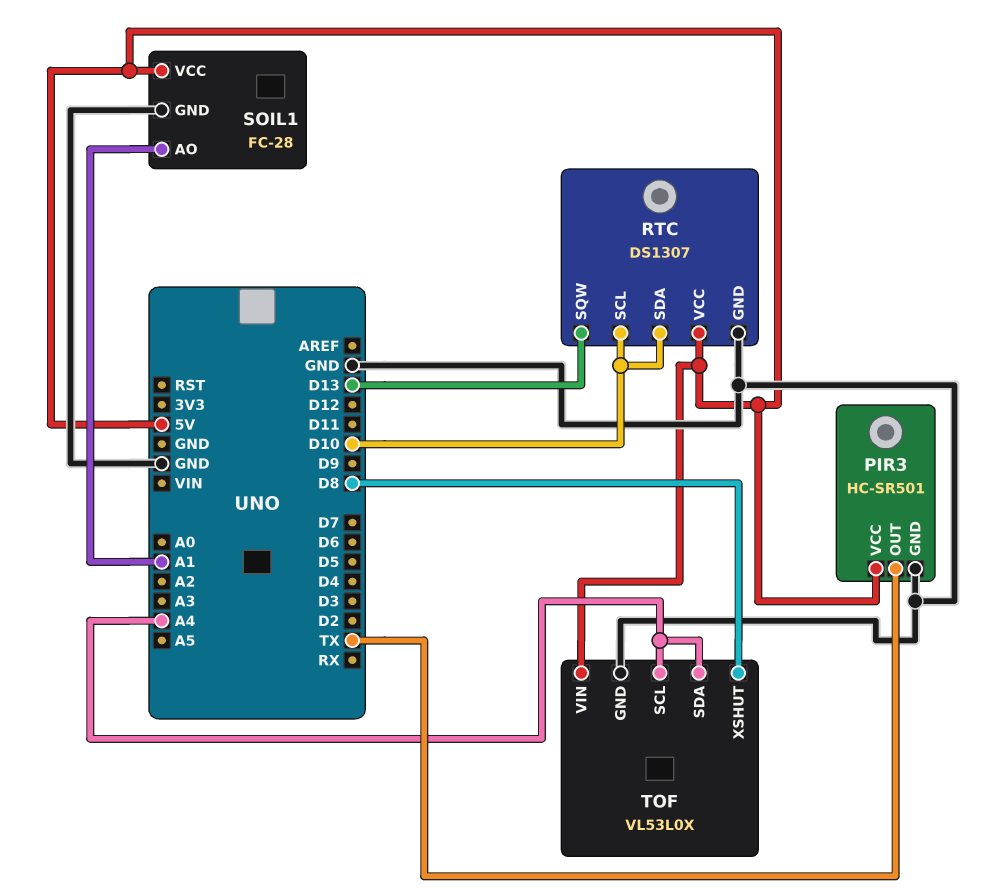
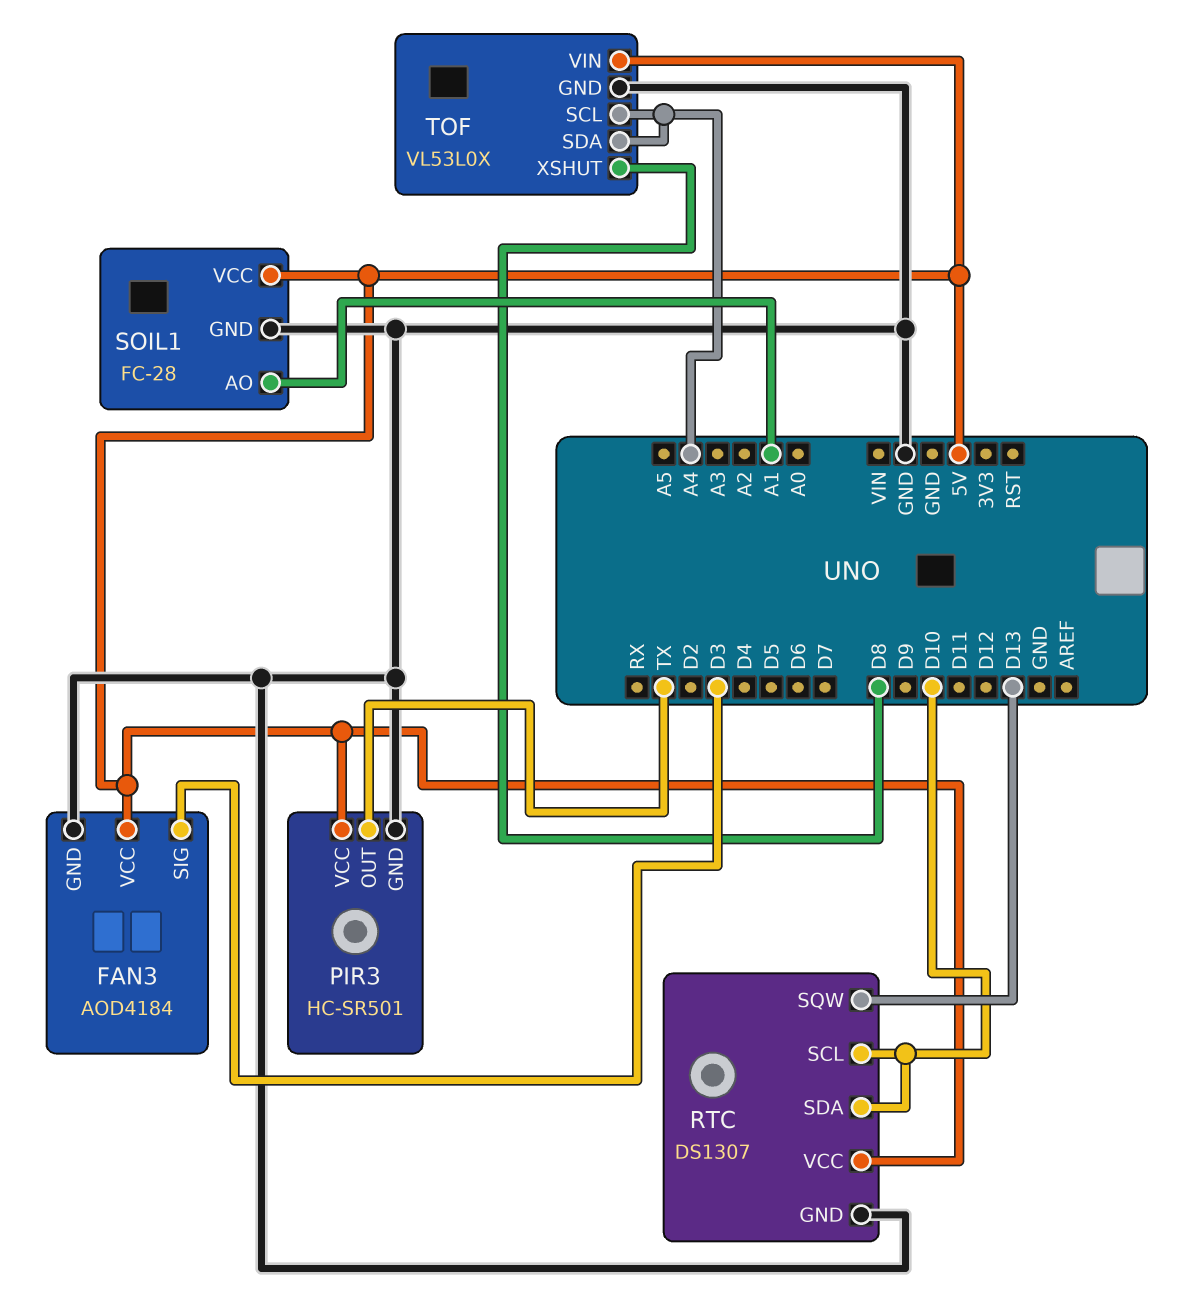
FAN3: none -> AOD4184
FAN3 pin GND: none -> GND
FAN3 pin SIG: none -> D3
FAN3 pin VCC: none -> 5V

